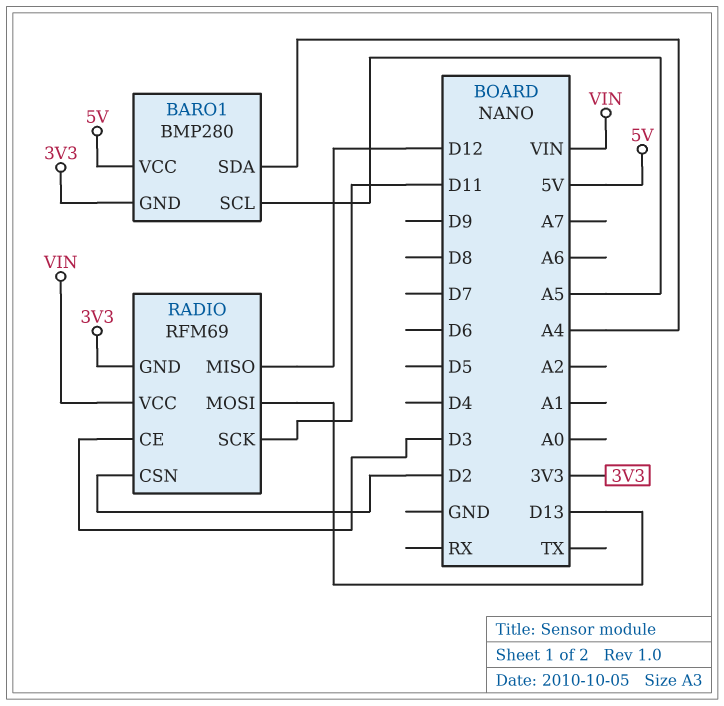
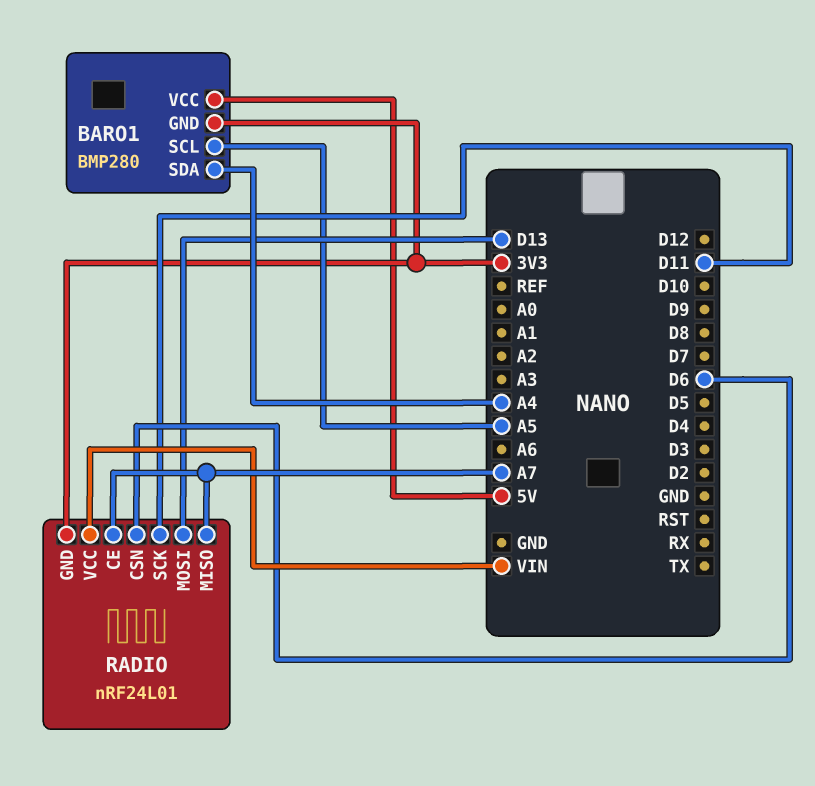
RADIO: RFM69 -> nRF24L01
RADIO pin CE: D3 -> A7
RADIO pin CSN: D2 -> D6
RADIO pin MISO: D12 -> A7

